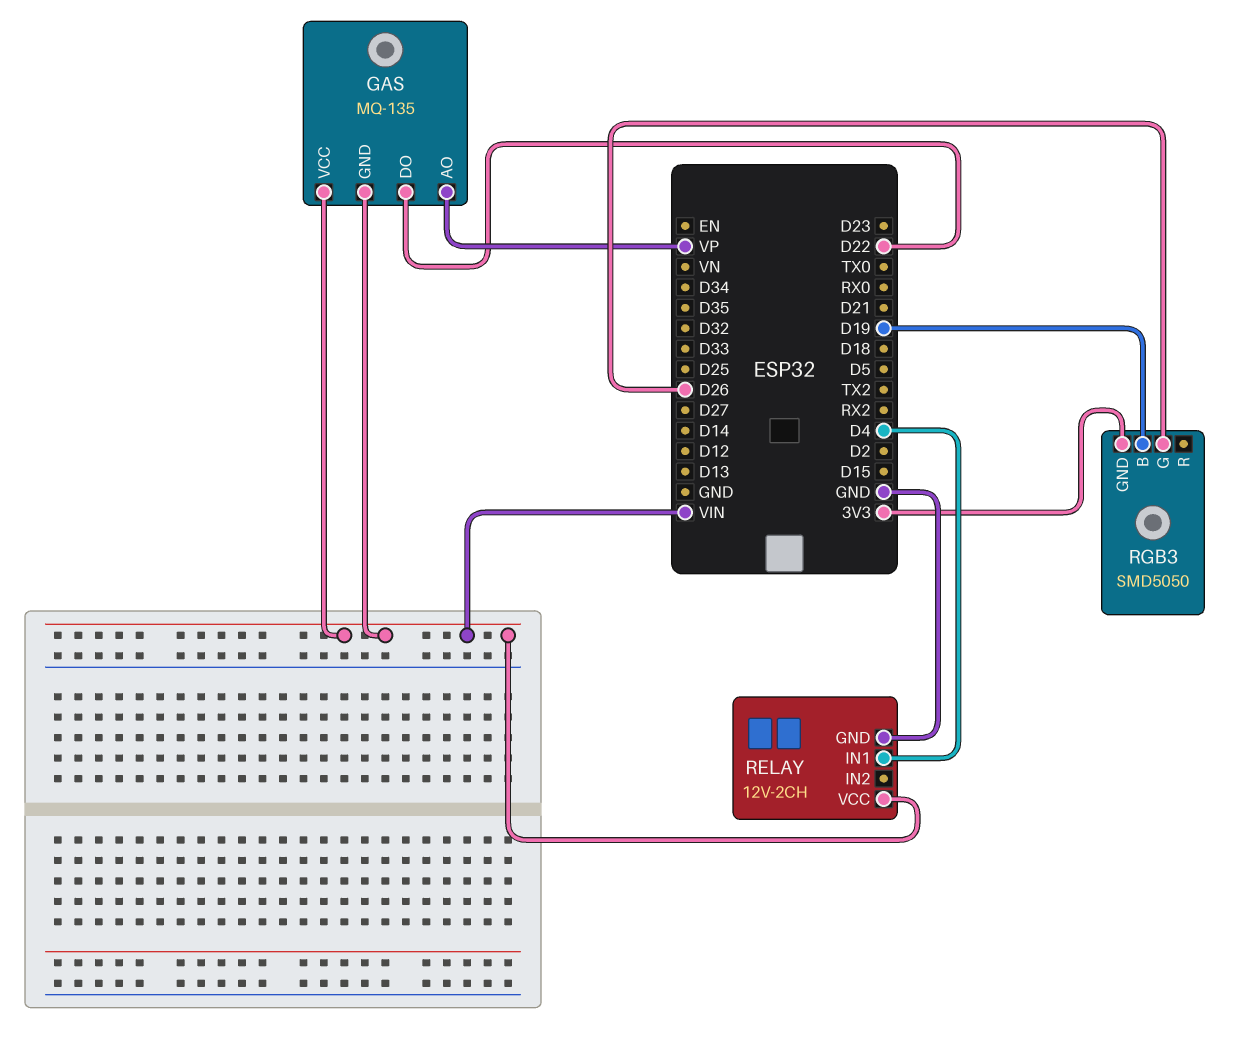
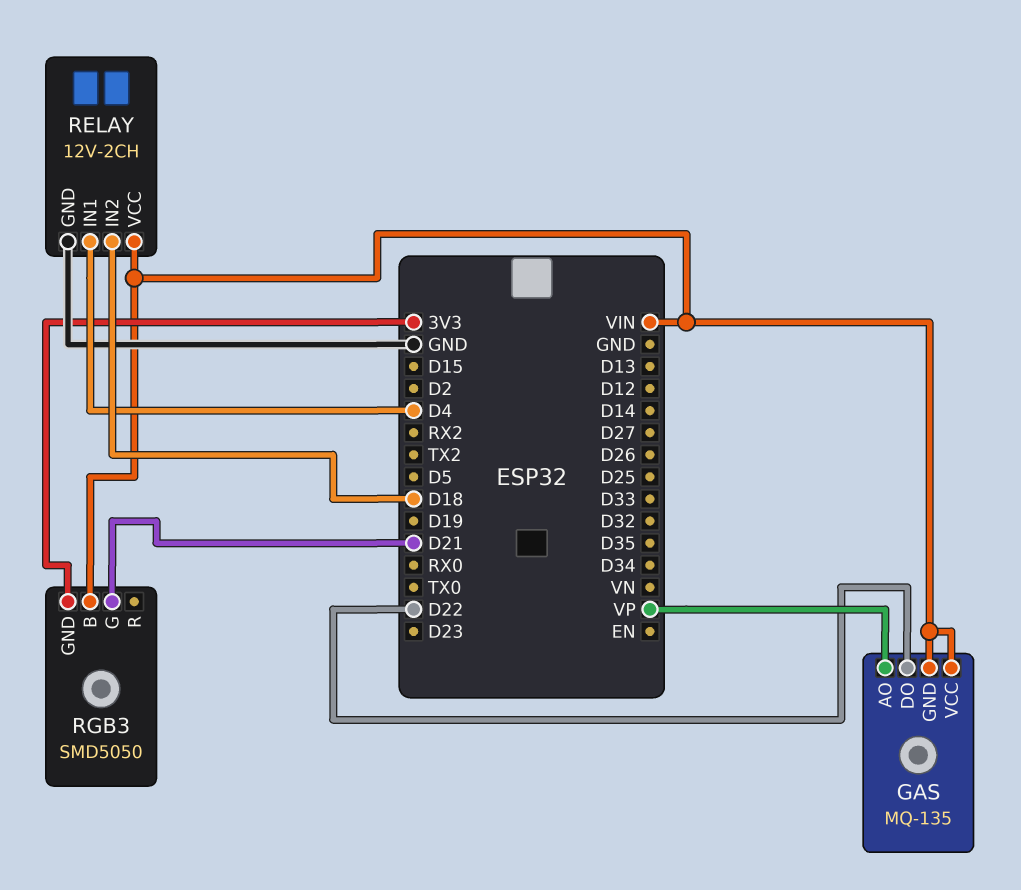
RELAY pin IN2: none -> D18
RGB3 pin B: D19 -> VIN
RGB3 pin G: D26 -> D21

